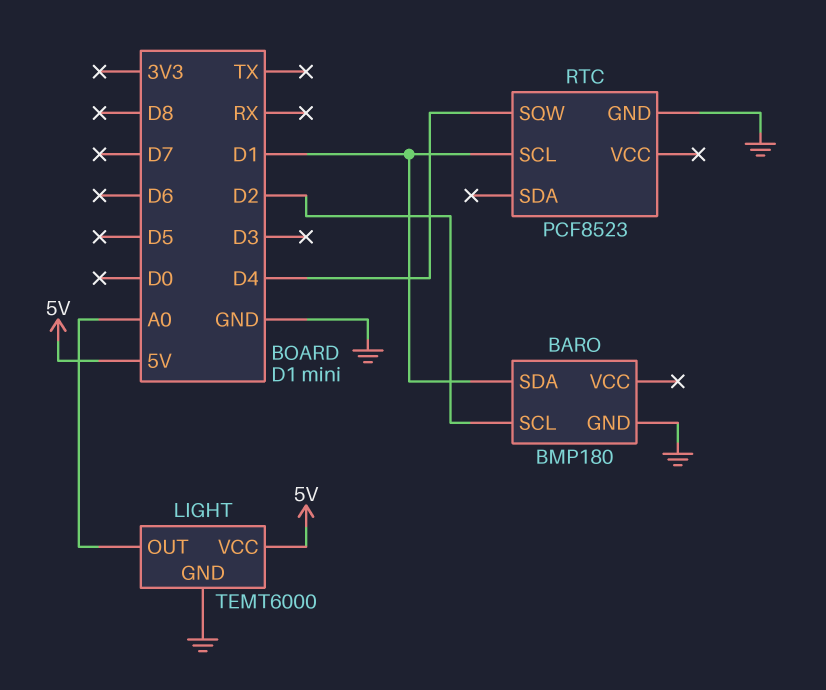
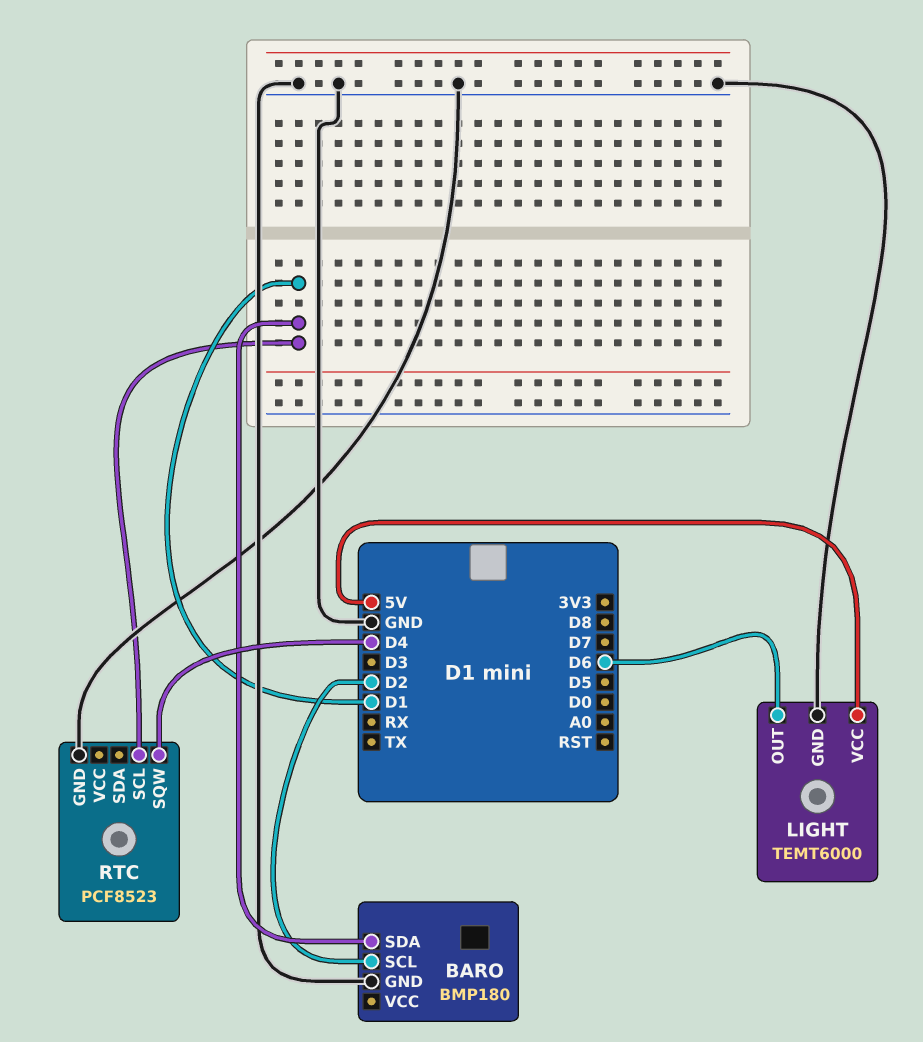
LIGHT pin OUT: A0 -> D6

